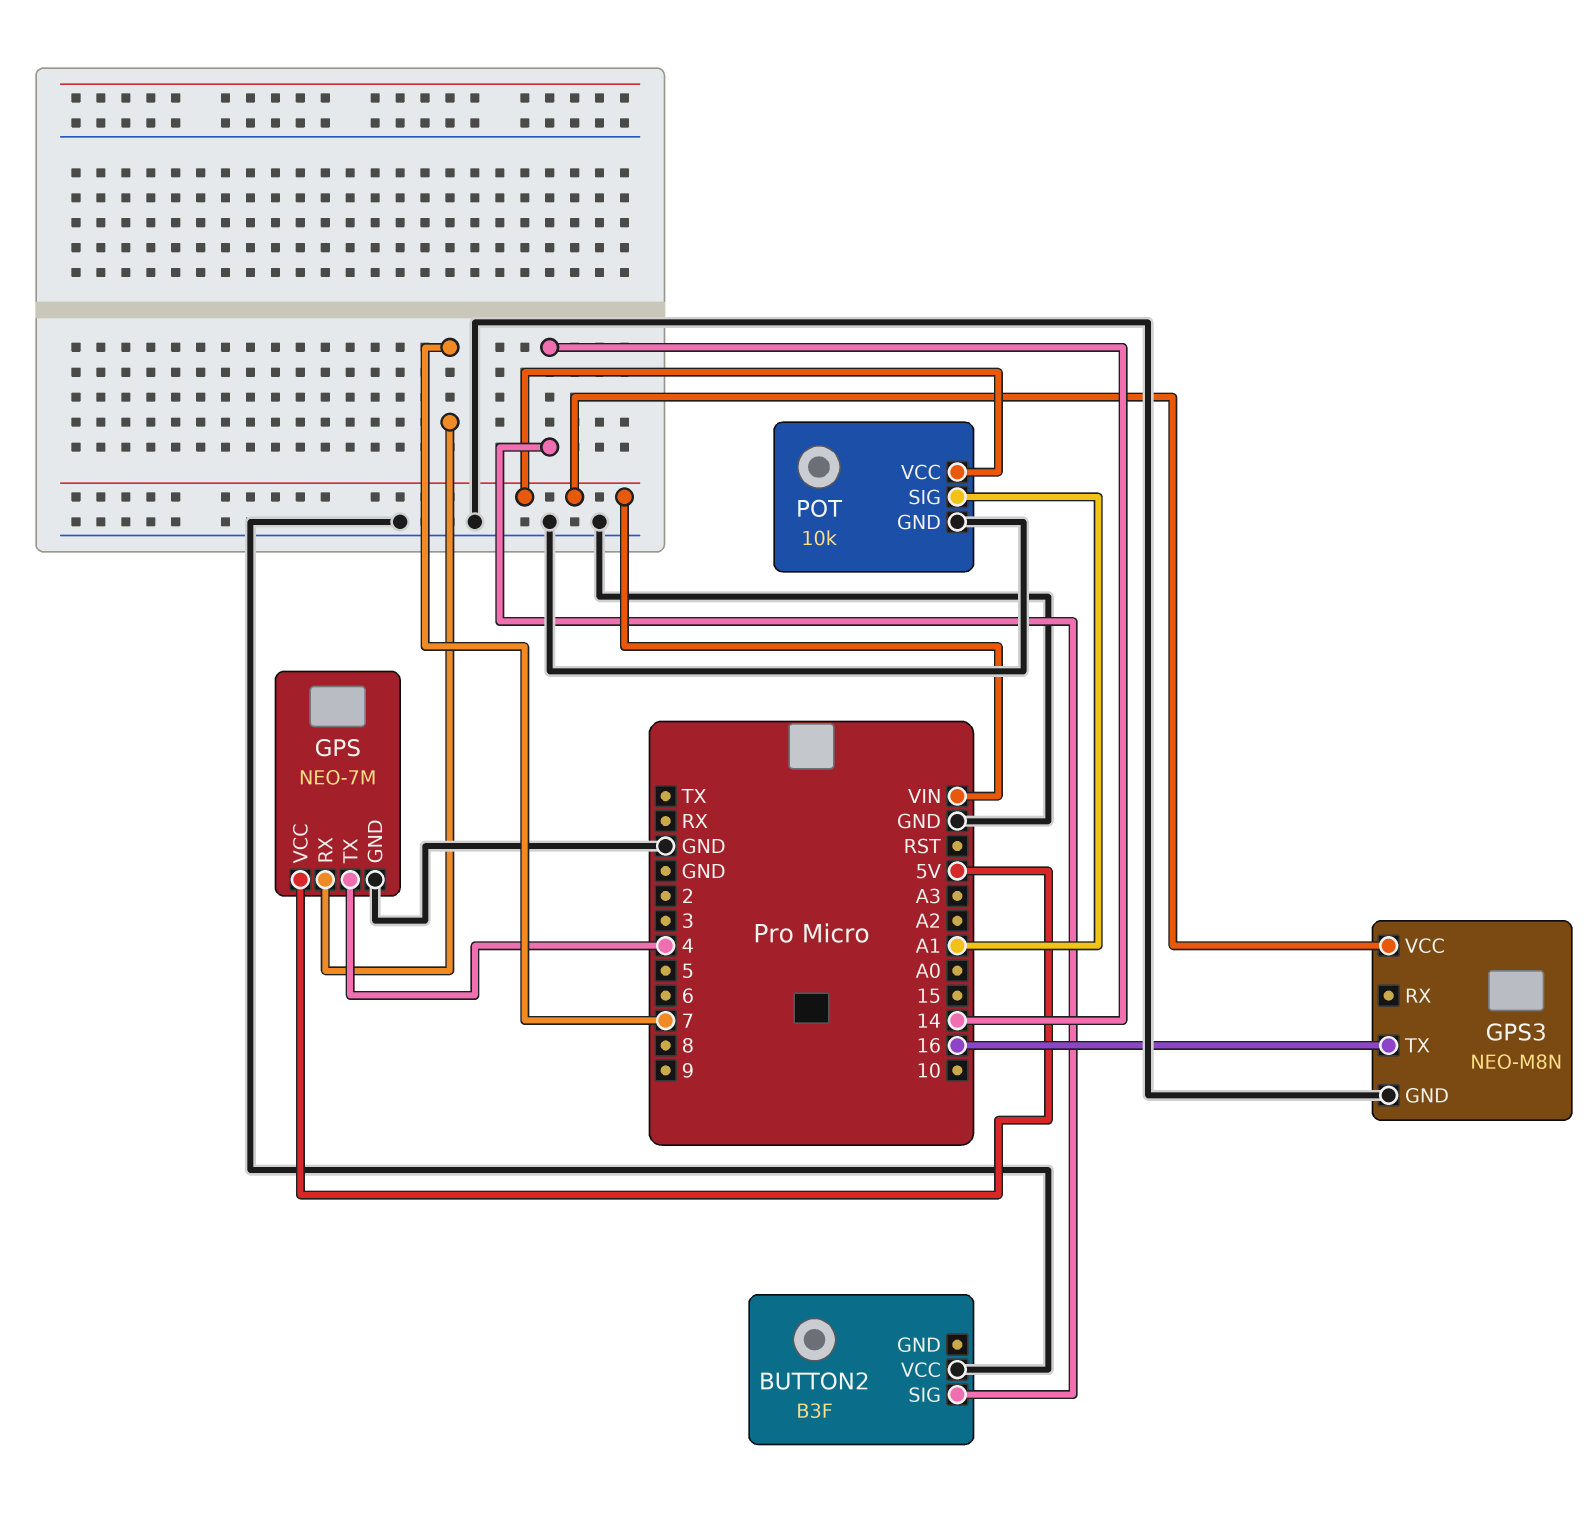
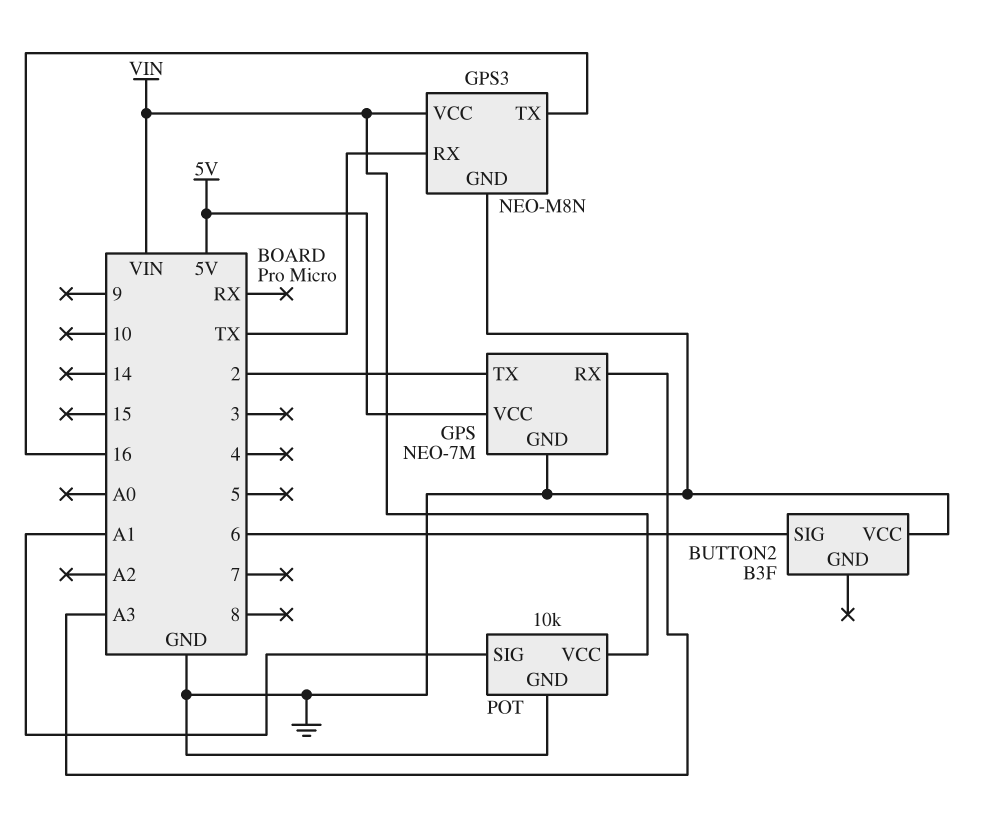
BUTTON2 pin SIG: 14 -> 6
GPS pin RX: 7 -> A3
GPS pin TX: 4 -> 2
GPS3 pin RX: none -> TX

